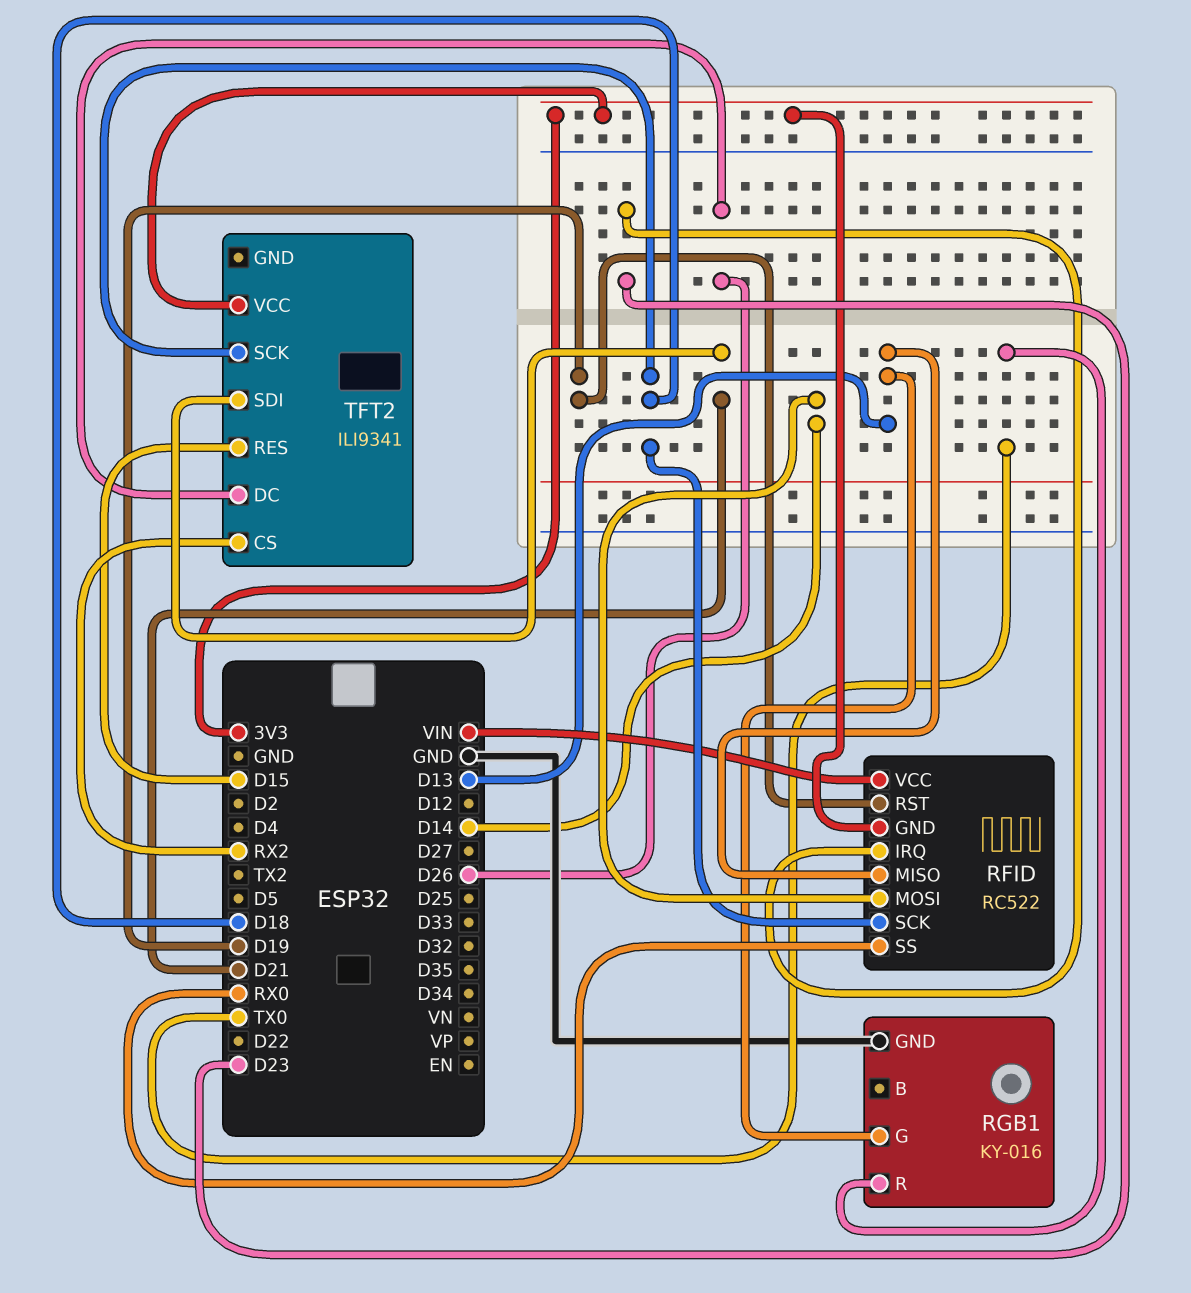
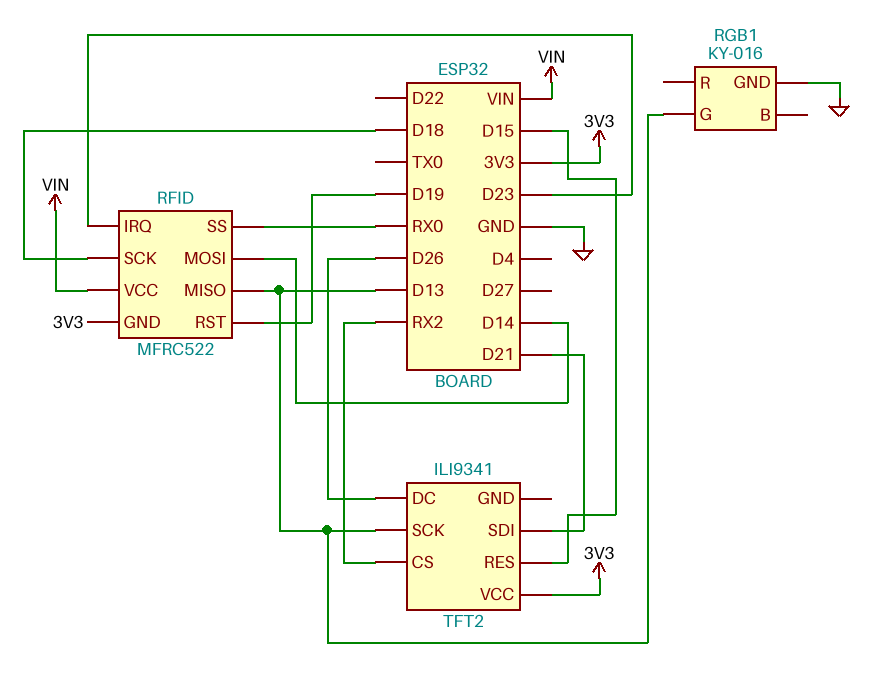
RFID: RC522 -> MFRC522
RGB1 pin R: TX0 -> none
TFT2 pin SCK: D18 -> D13

